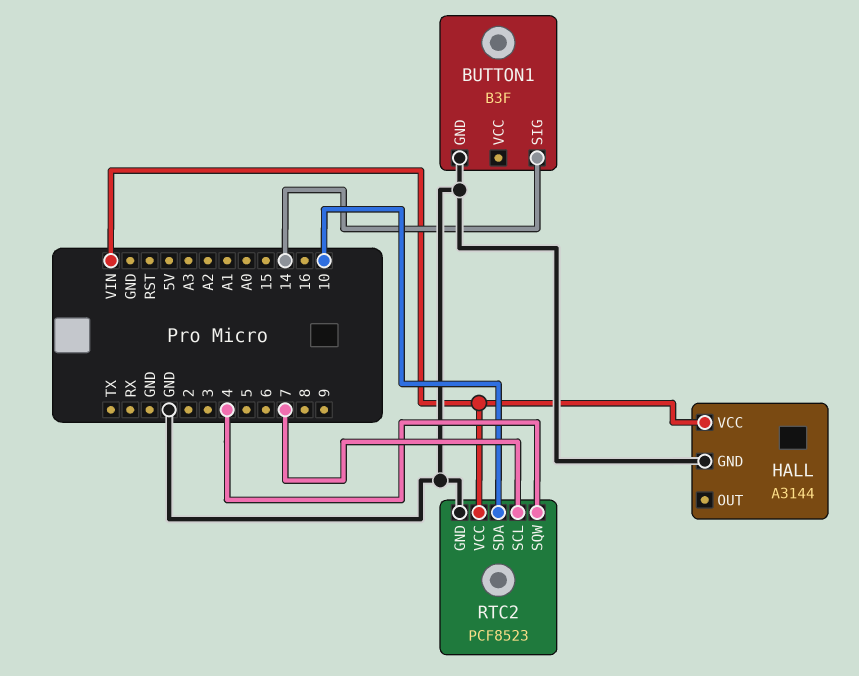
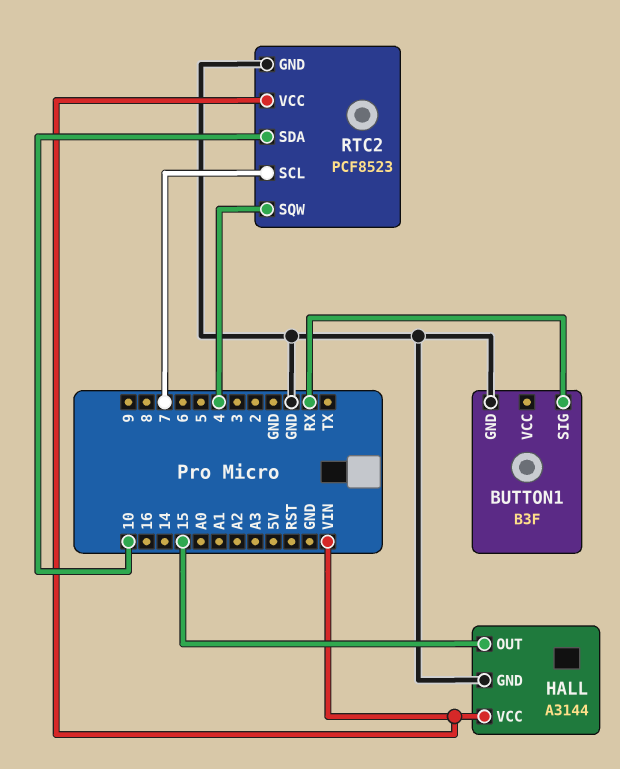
BUTTON1 pin SIG: 14 -> RX
HALL pin OUT: none -> 15

